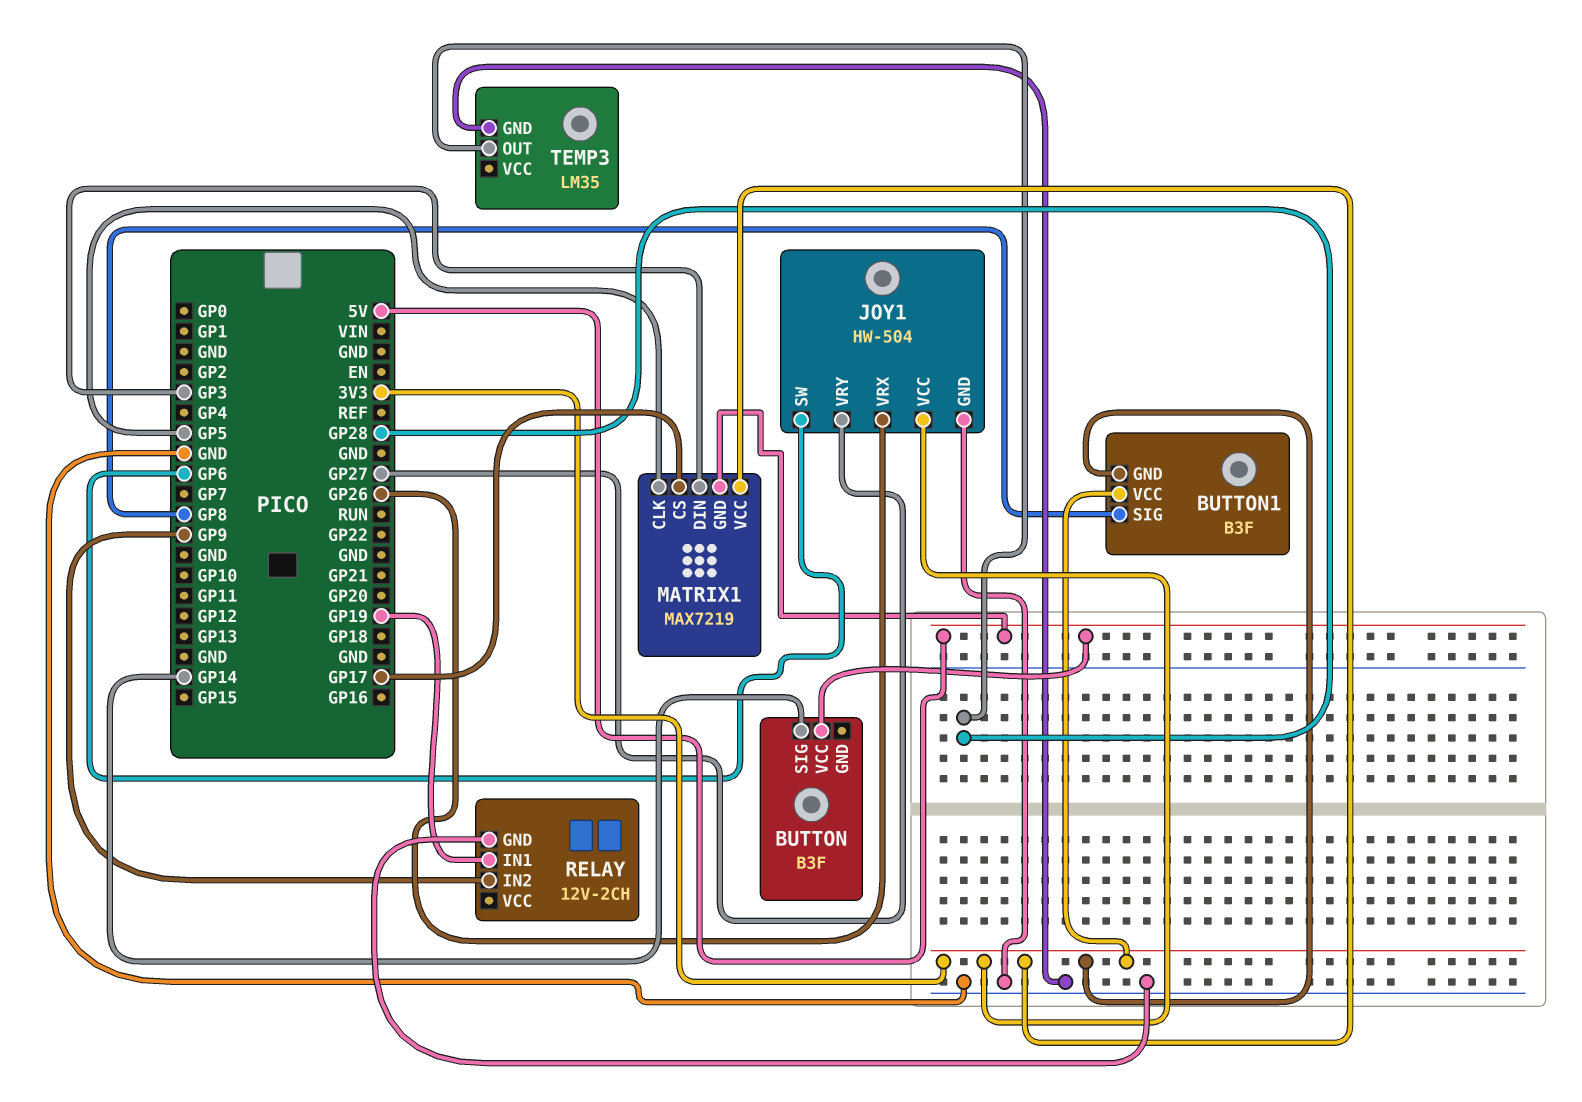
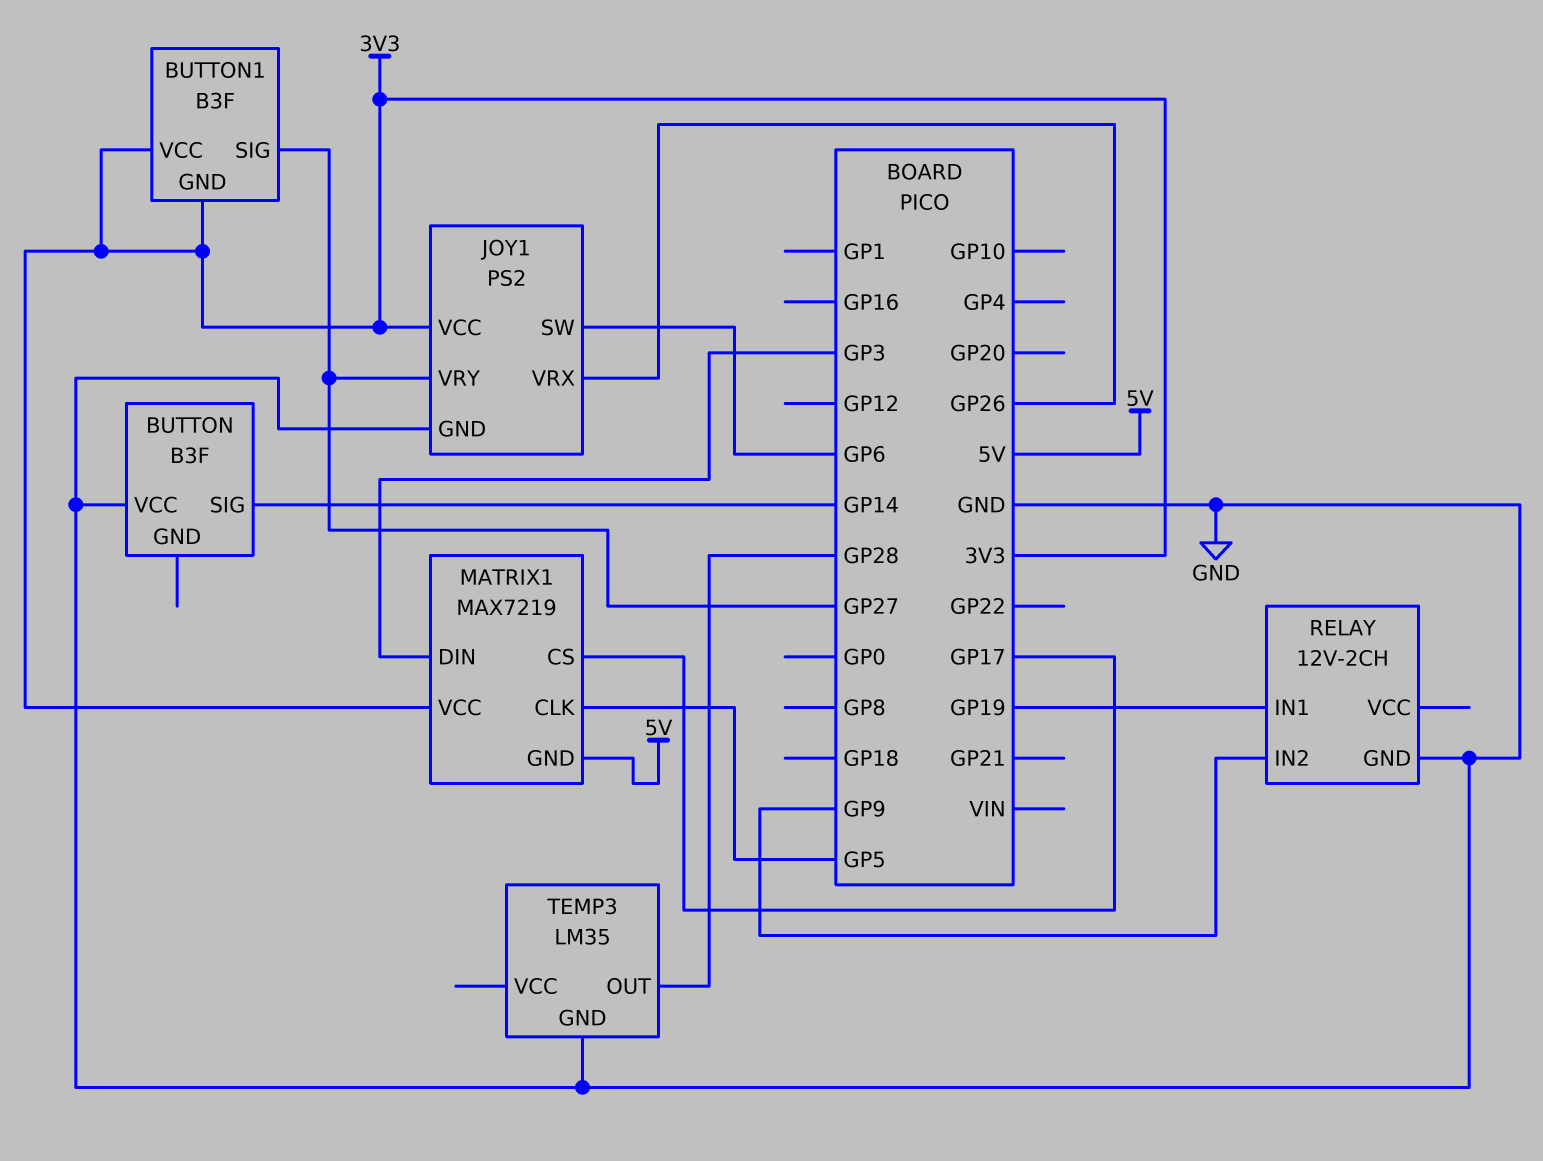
BUTTON pin VCC: 5V -> GND
BUTTON1 pin SIG: GP8 -> GP27
JOY1: HW-504 -> PS2

